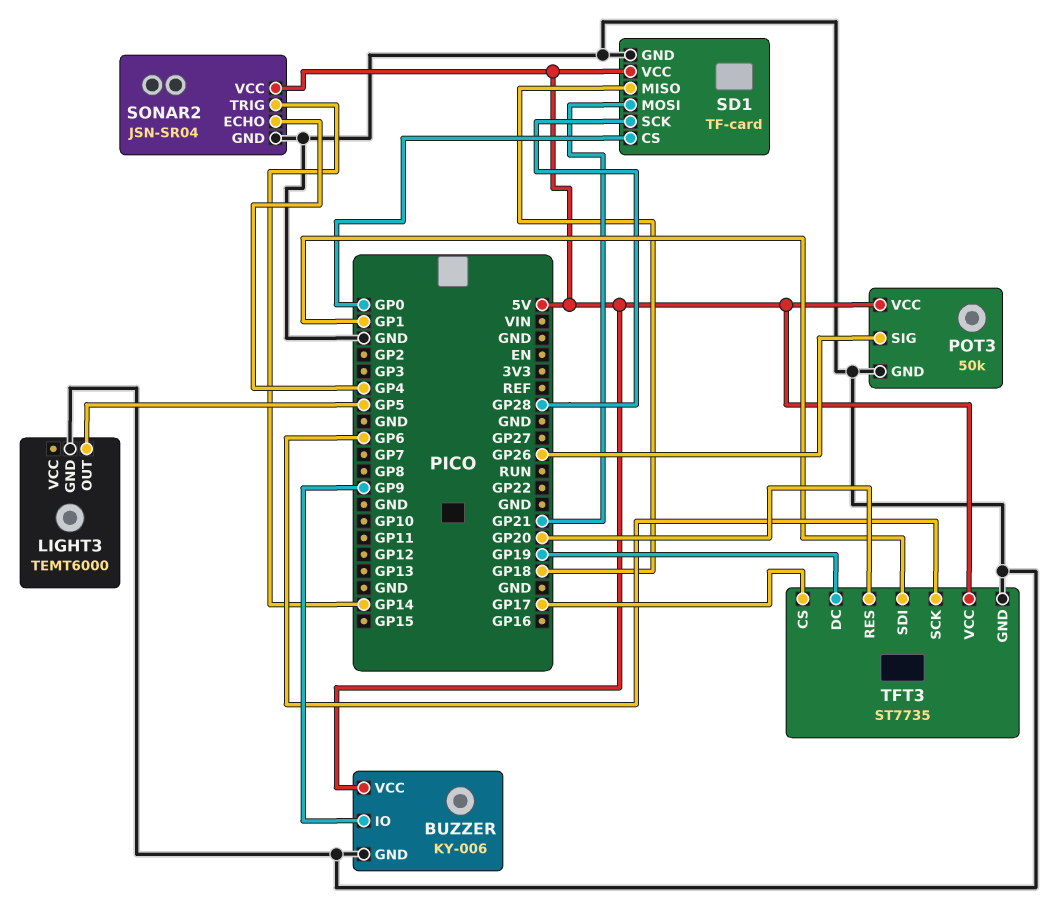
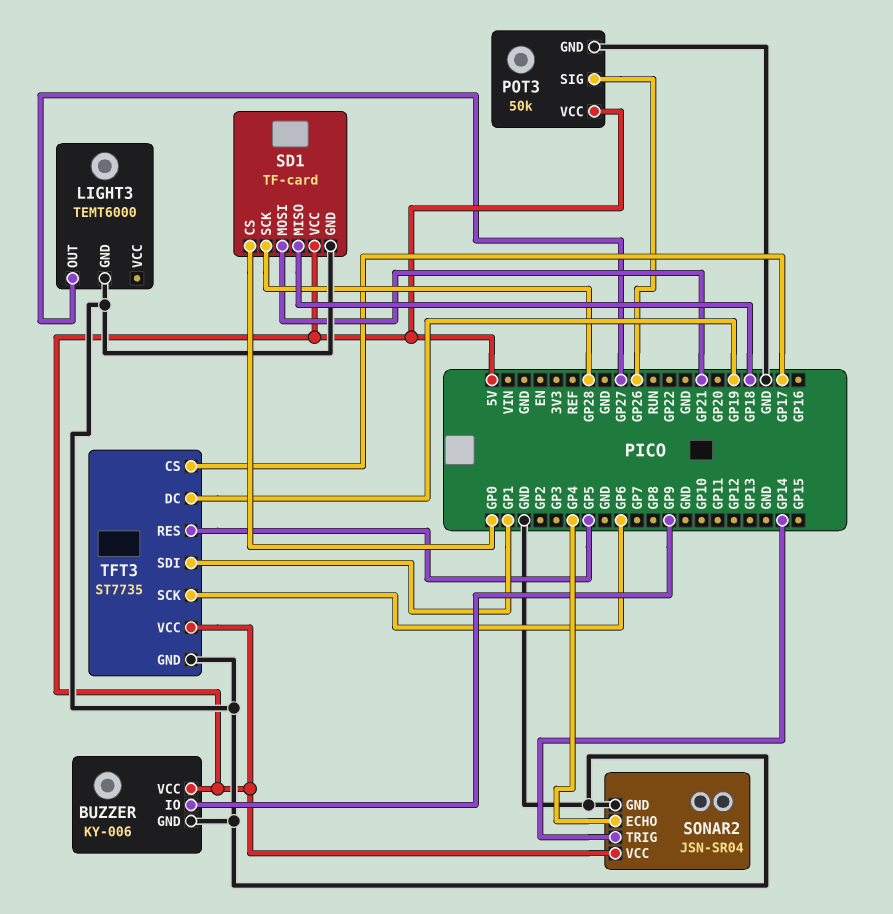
LIGHT3 pin OUT: GP5 -> GP27
TFT3 pin RES: GP20 -> GP5

